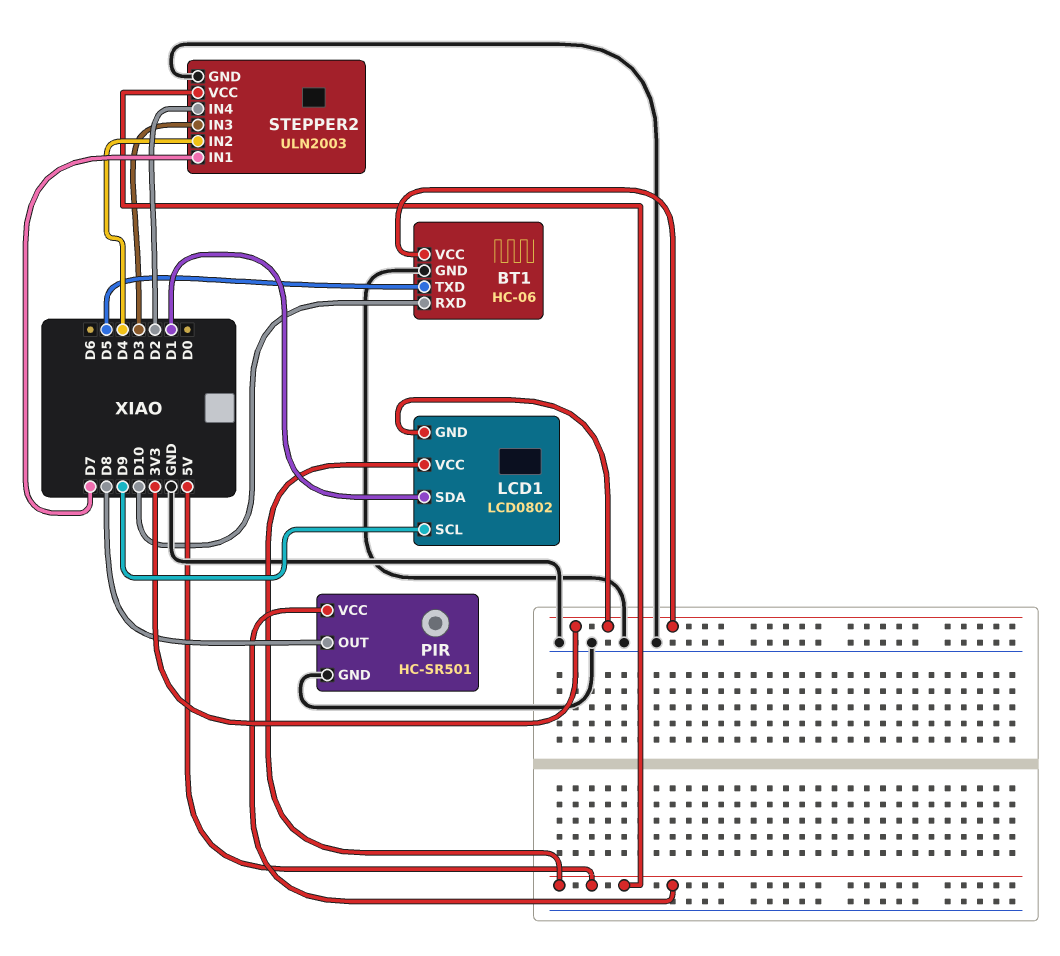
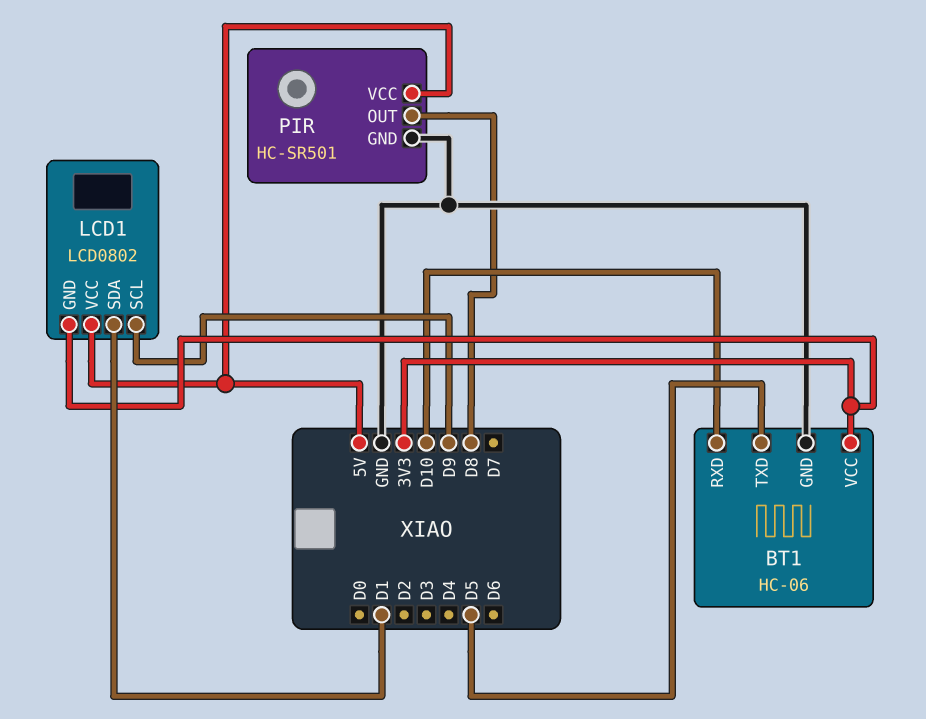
STEPPER2: ULN2003 -> none
STEPPER2 pin GND: GND -> none
STEPPER2 pin IN1: D7 -> none
STEPPER2 pin IN2: D4 -> none
STEPPER2 pin IN3: D3 -> none
STEPPER2 pin IN4: D2 -> none
STEPPER2 pin VCC: 5V -> none

